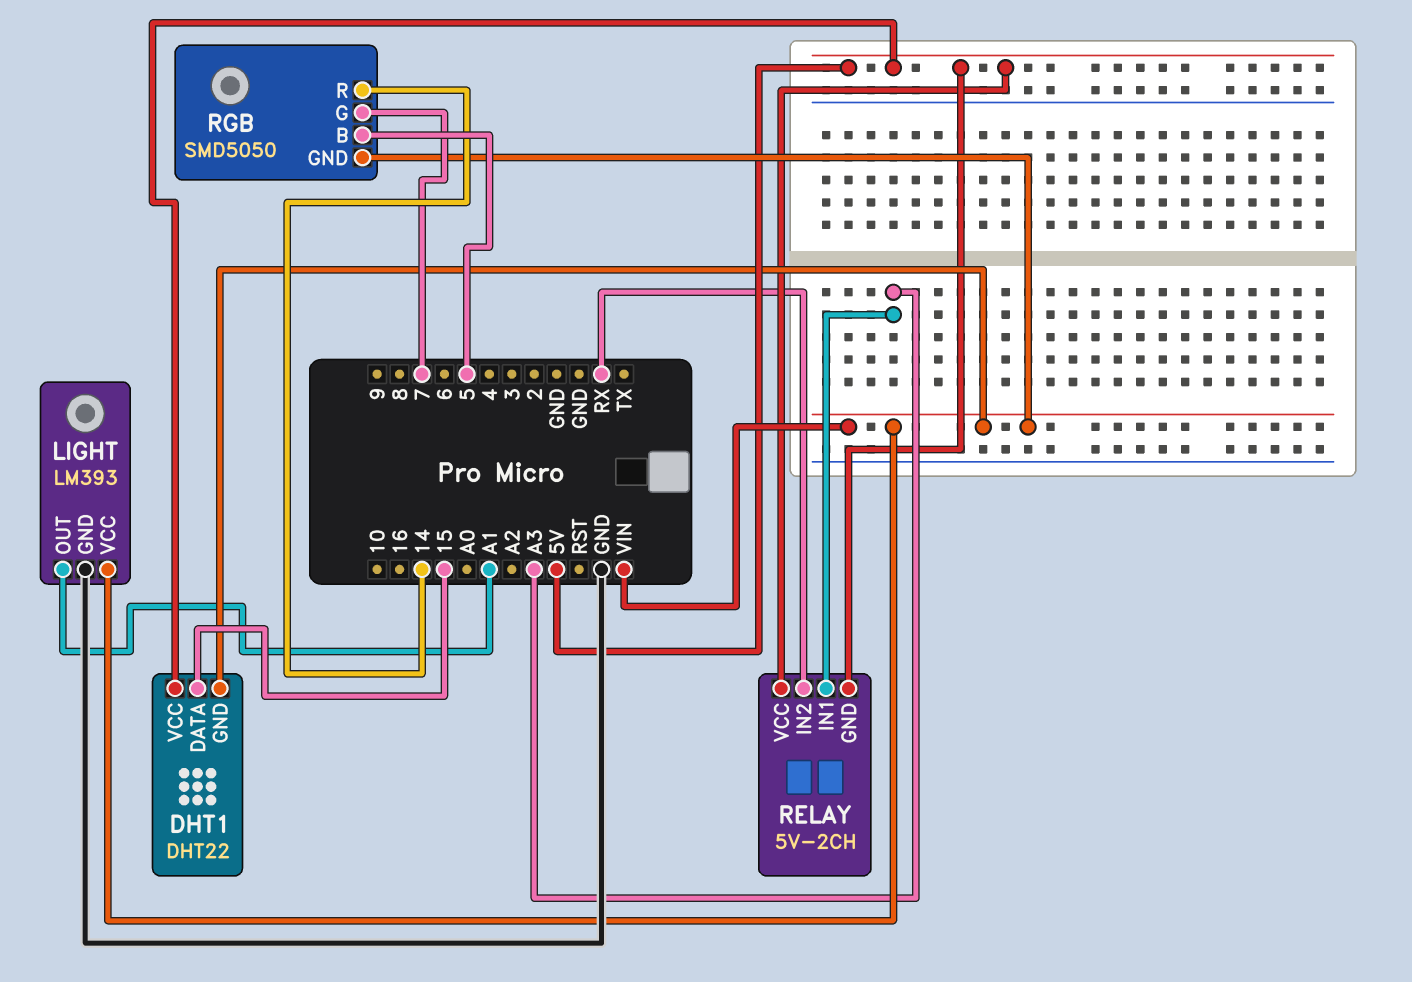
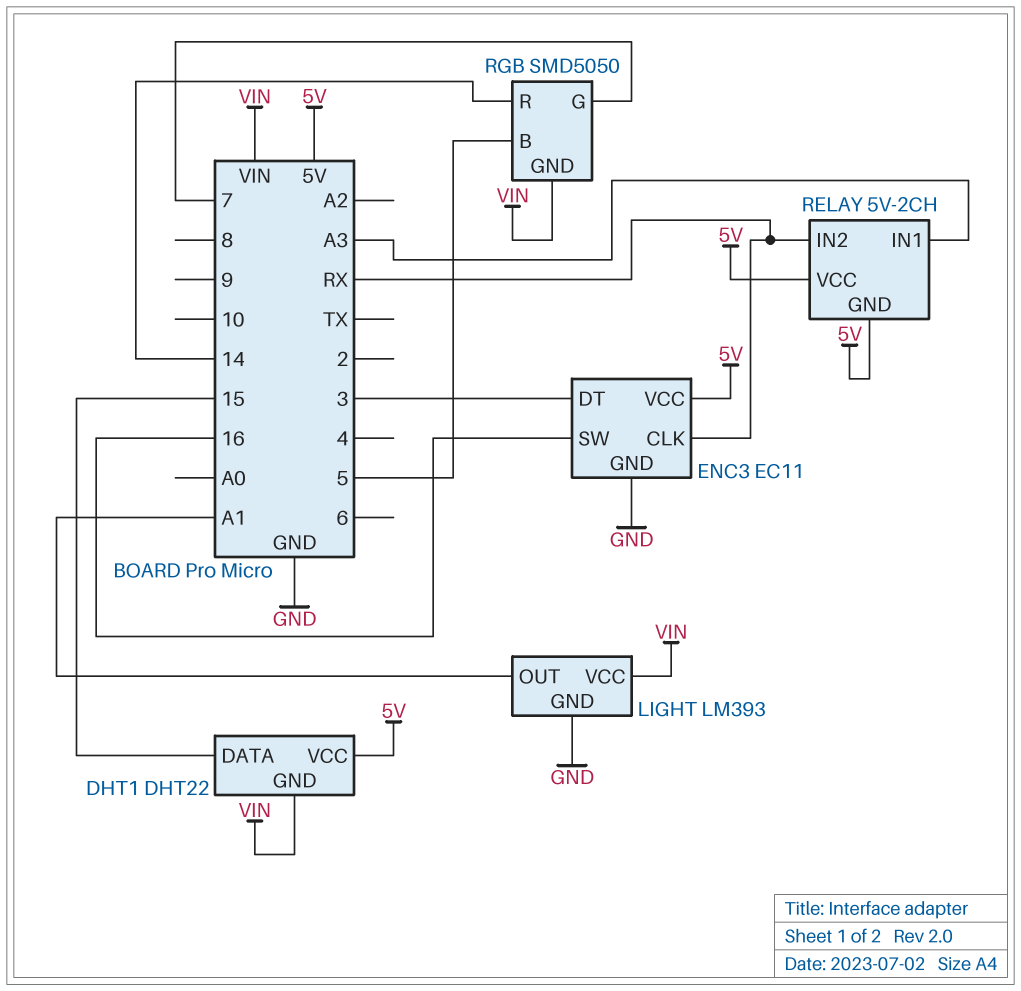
ENC3: none -> EC11
ENC3 pin CLK: none -> RX
ENC3 pin DT: none -> 3
ENC3 pin GND: none -> GND
ENC3 pin SW: none -> 16
ENC3 pin VCC: none -> 5V

